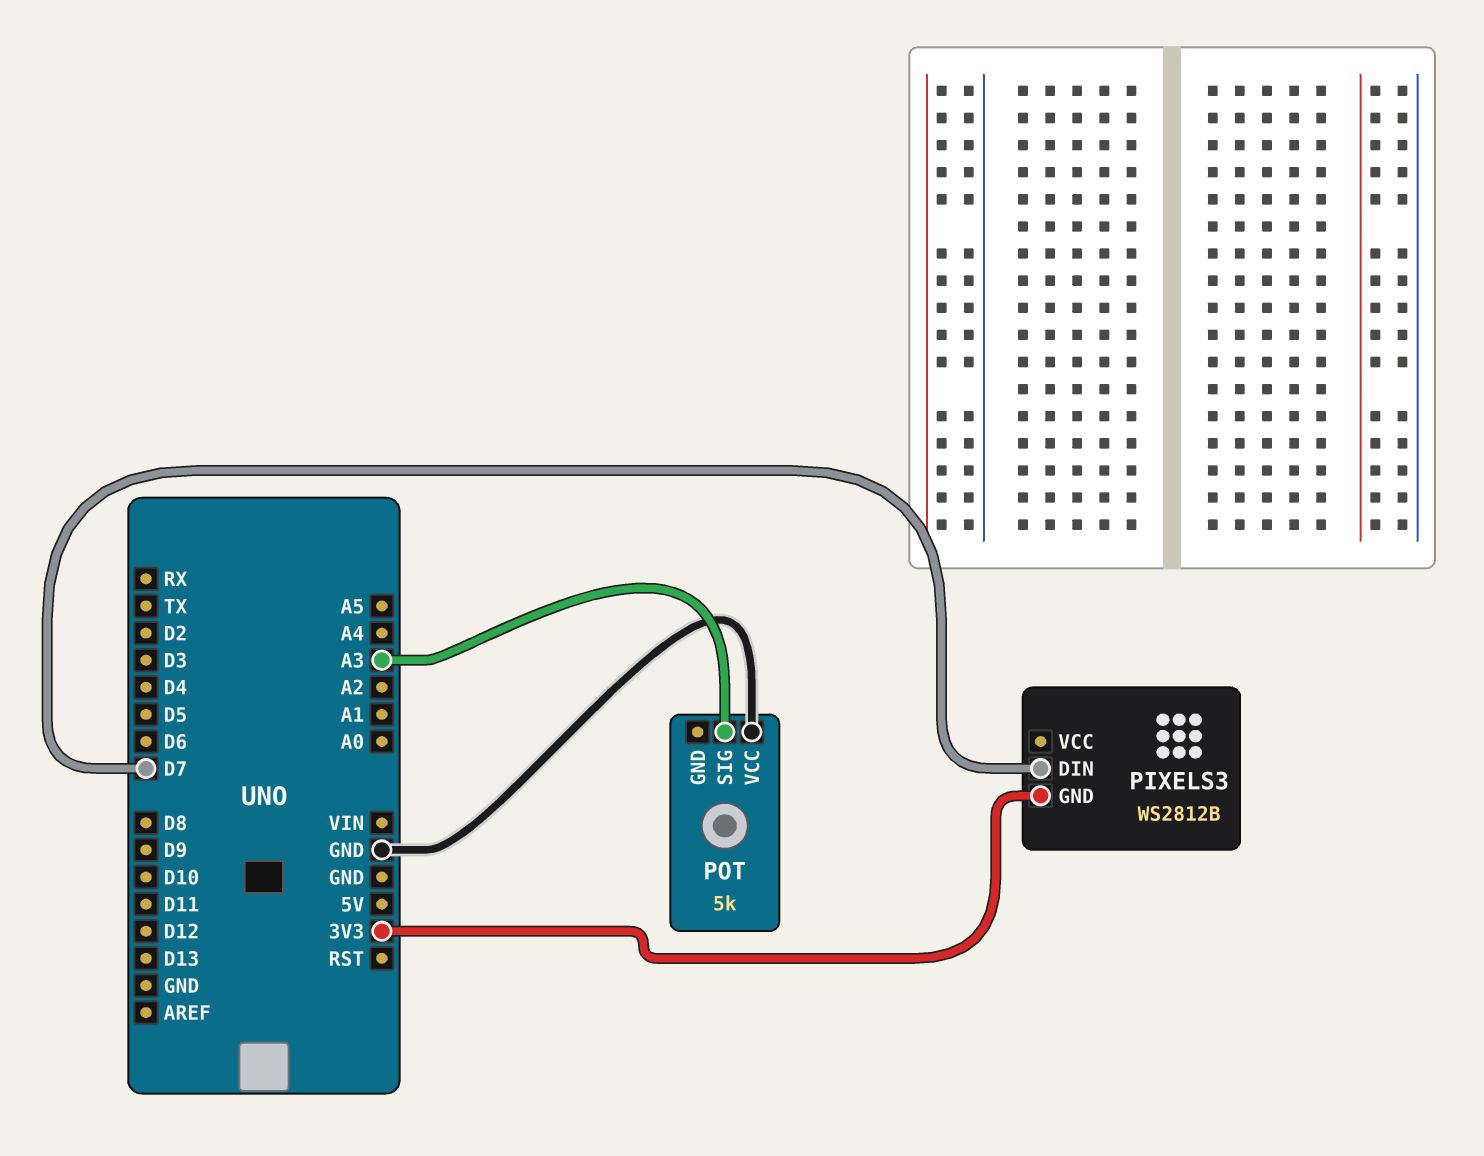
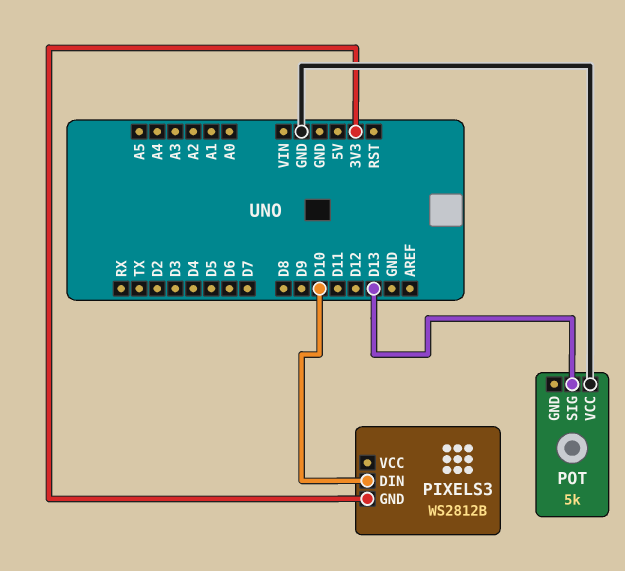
PIXELS3 pin DIN: D7 -> D10
POT pin SIG: A3 -> D13

